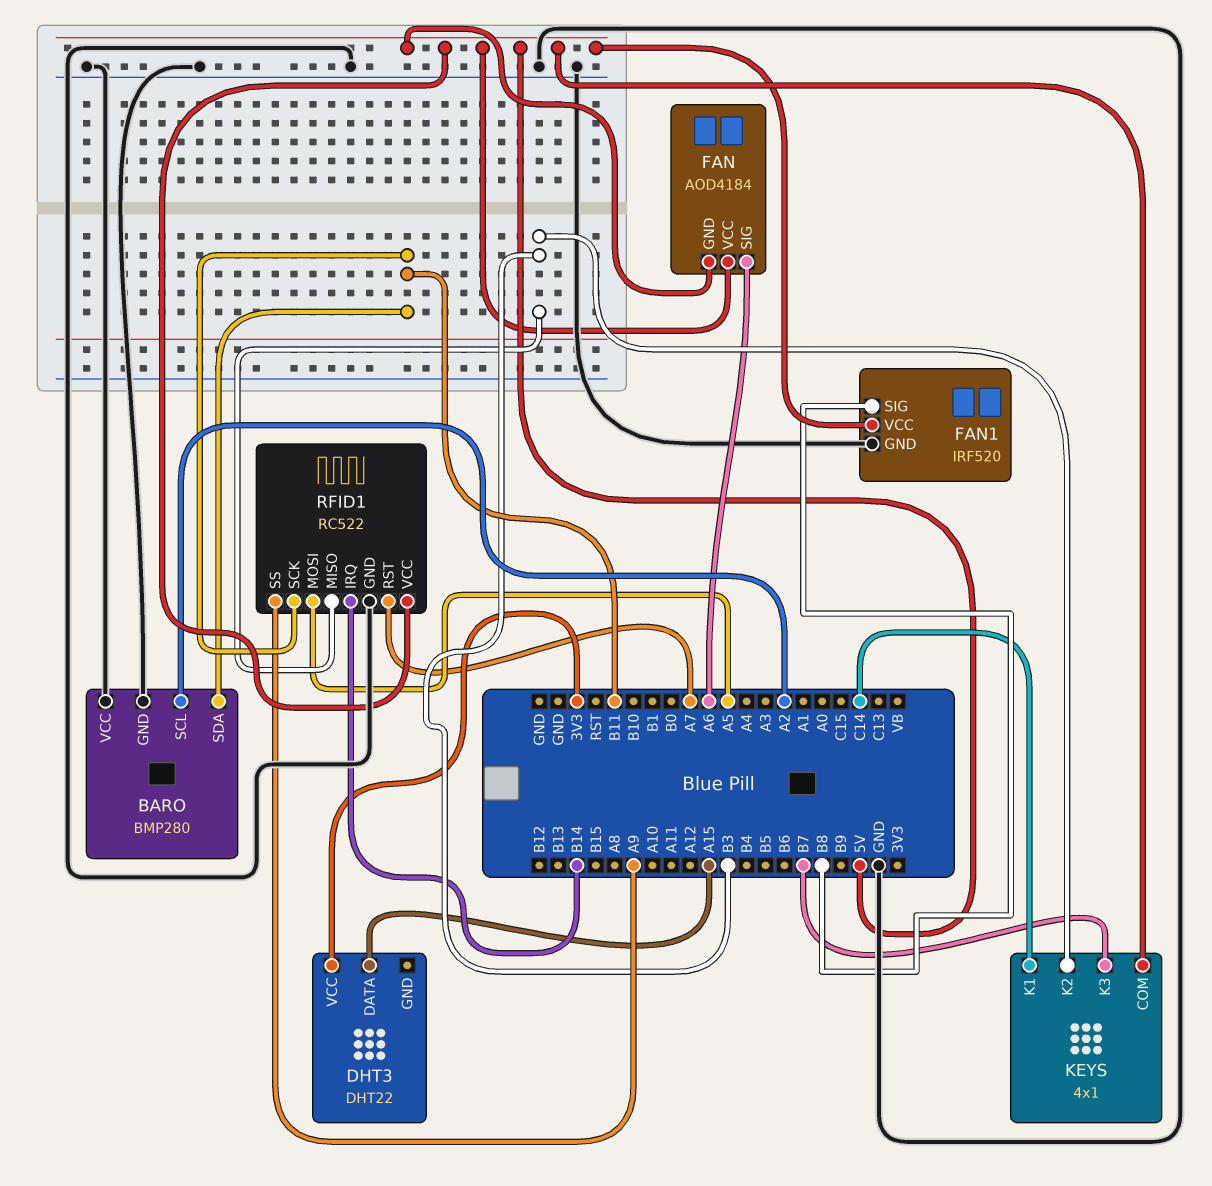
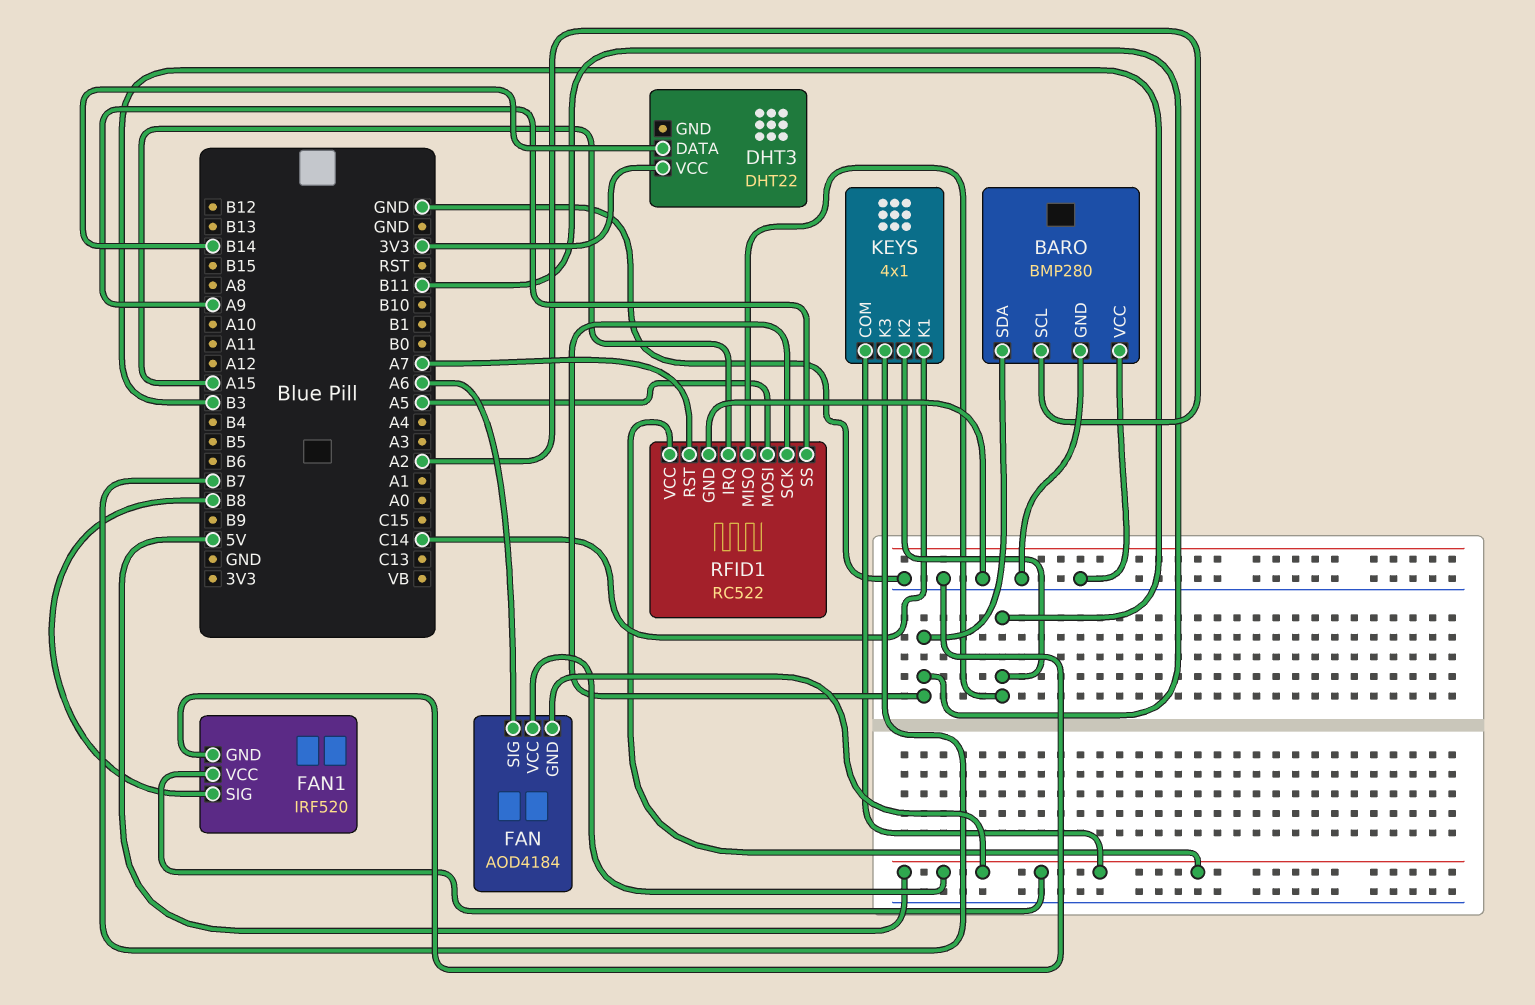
DHT3 pin DATA: A15 -> B14
RFID1 pin IRQ: B14 -> A15

